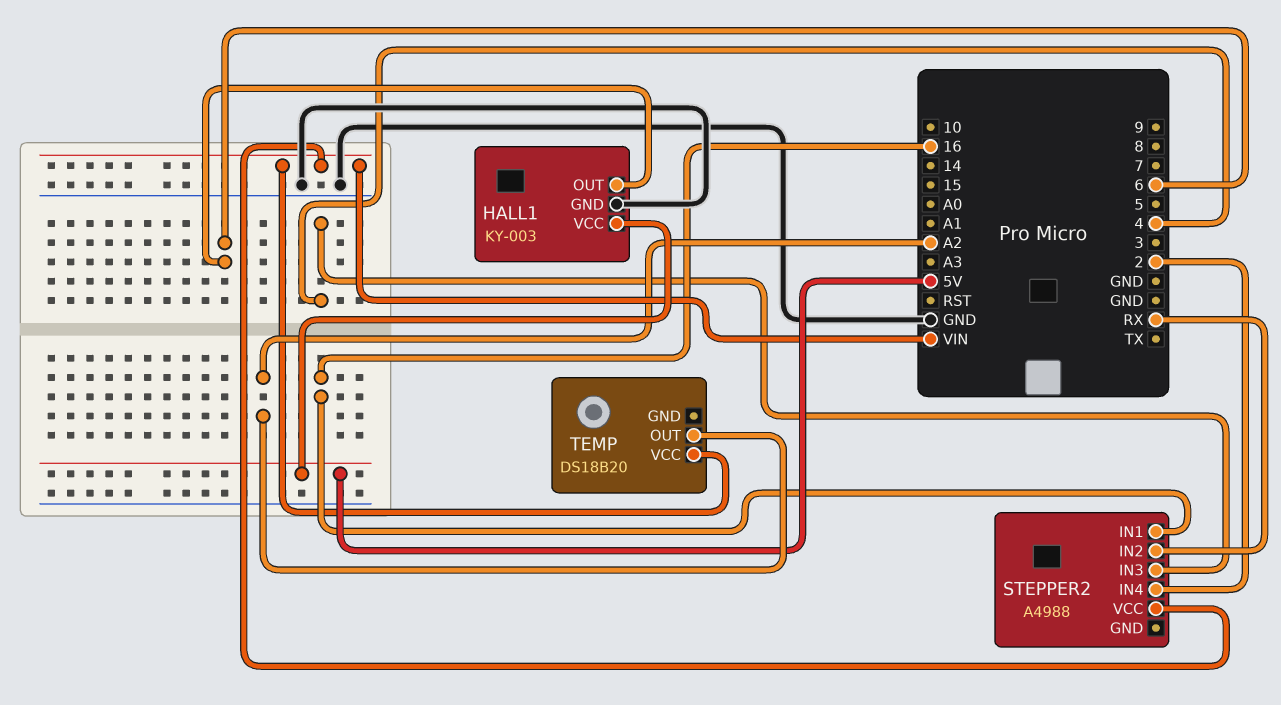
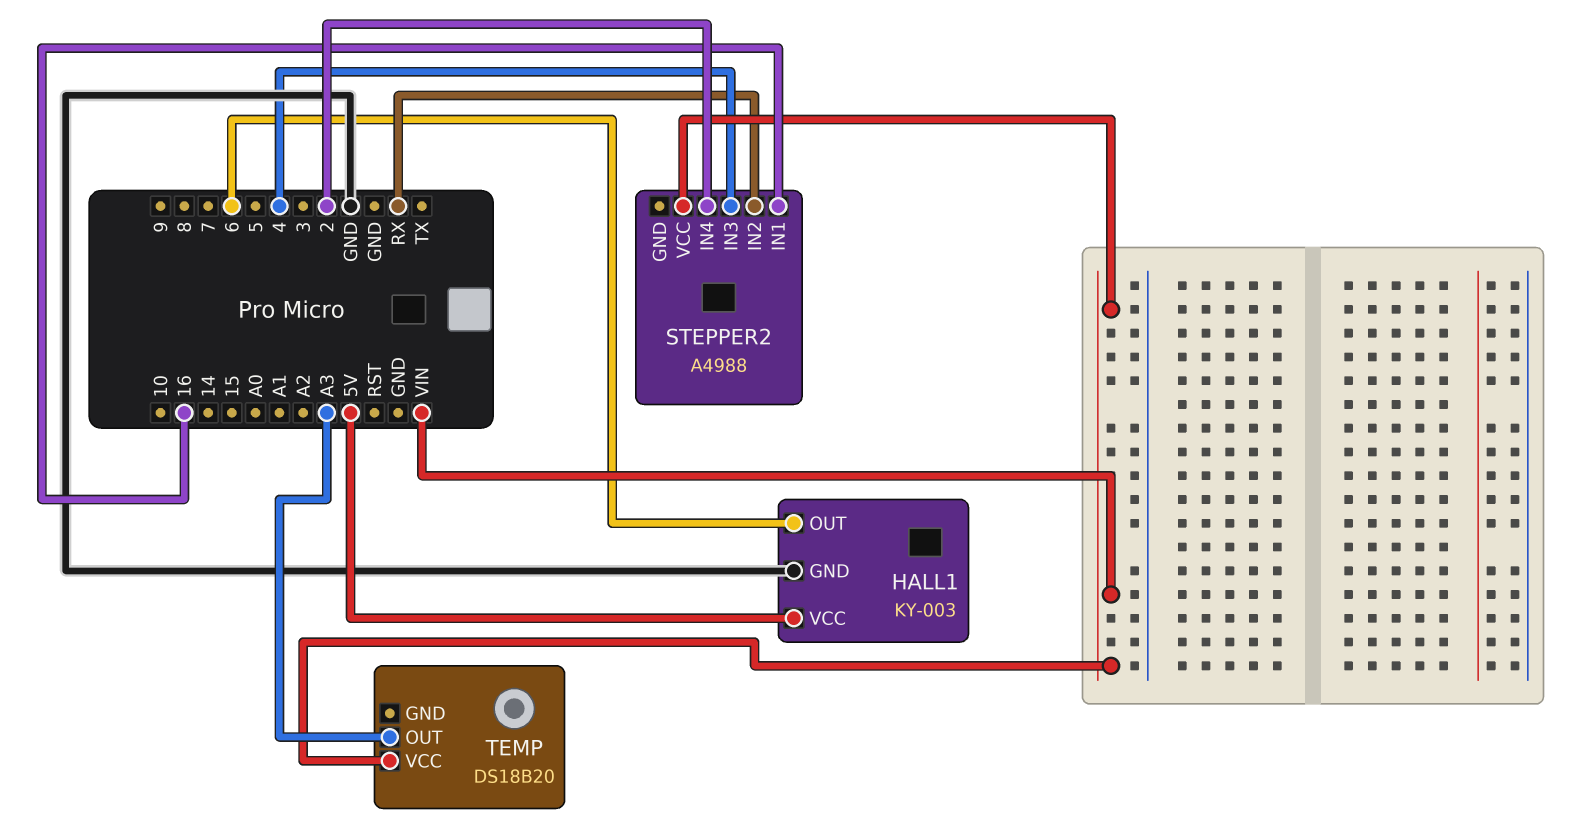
TEMP pin OUT: A2 -> A3

